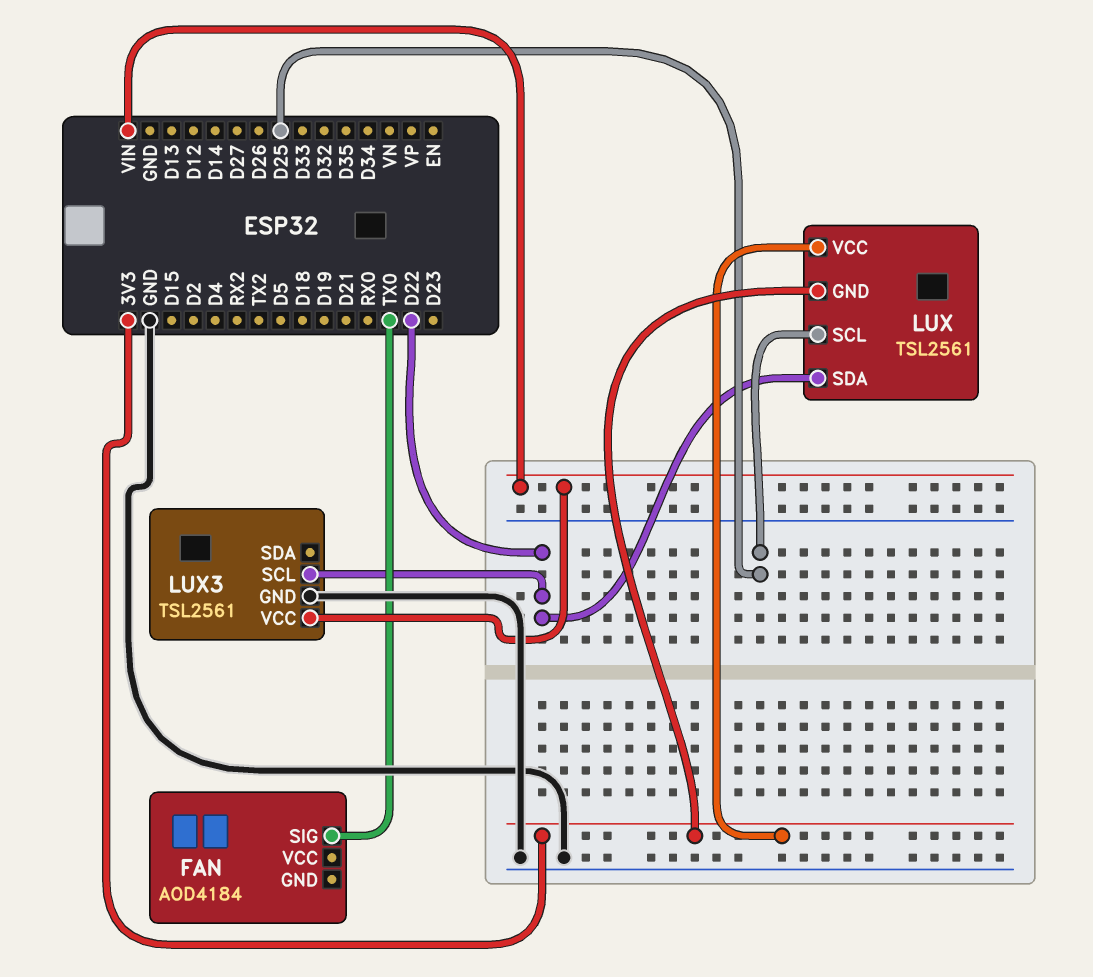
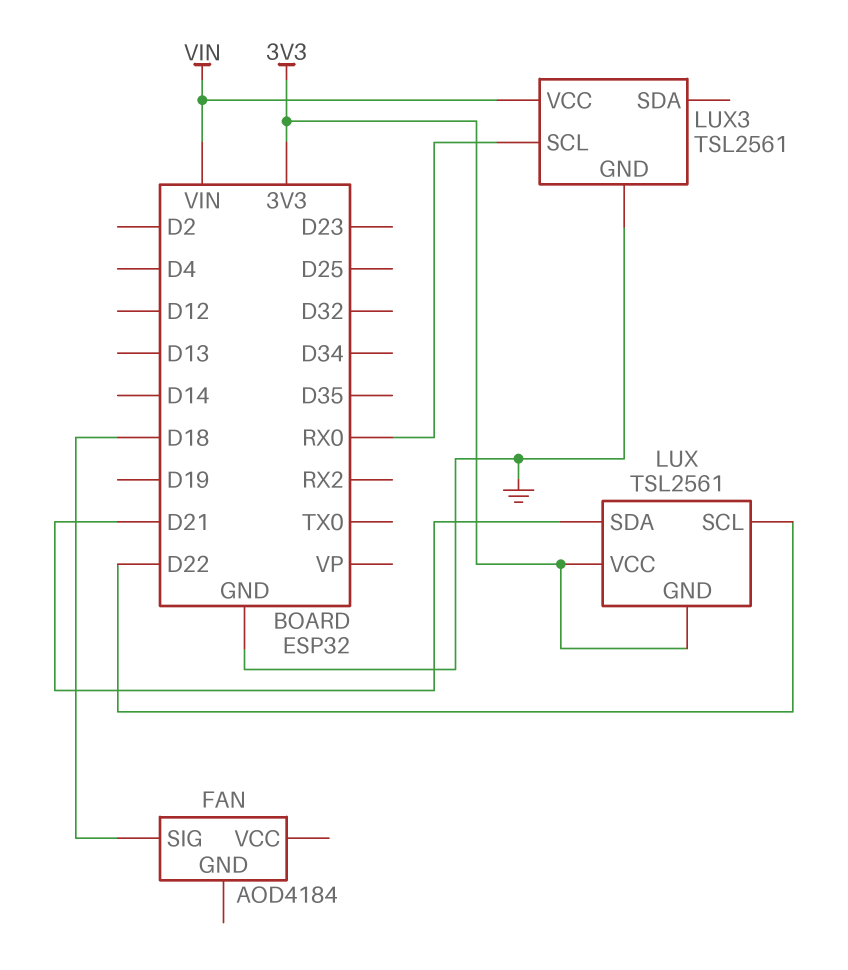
FAN pin SIG: TX0 -> D18
LUX pin SCL: D25 -> D22
LUX pin SDA: D22 -> D21
LUX3 pin SCL: D22 -> RX0

